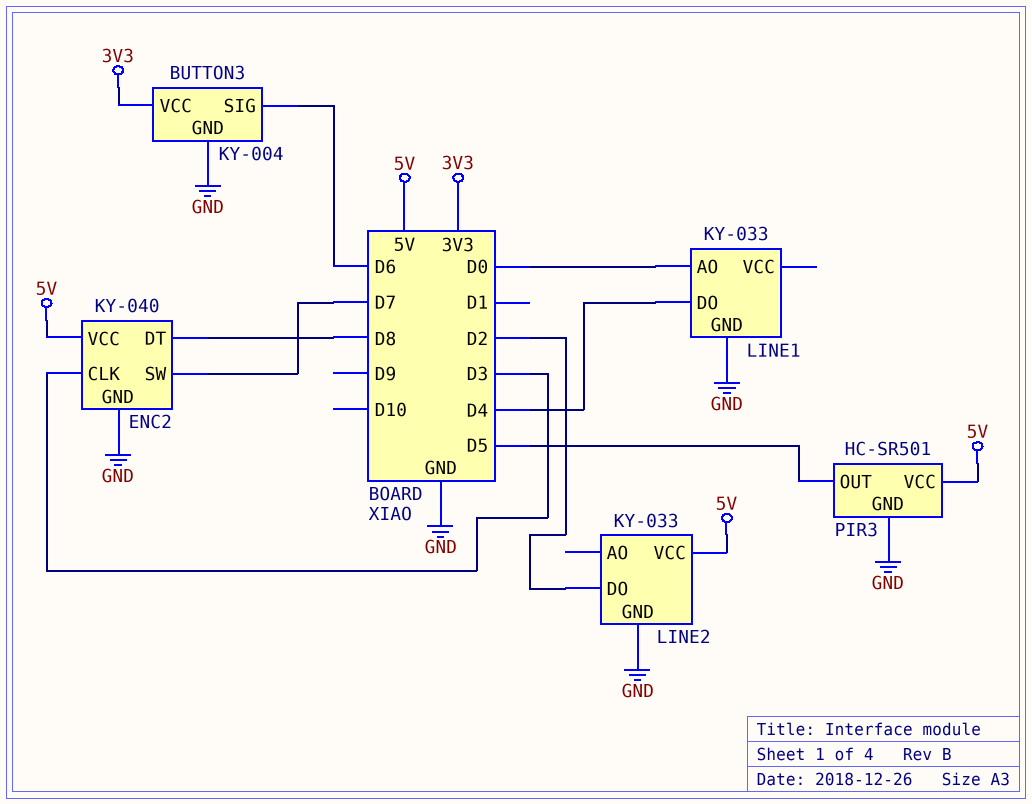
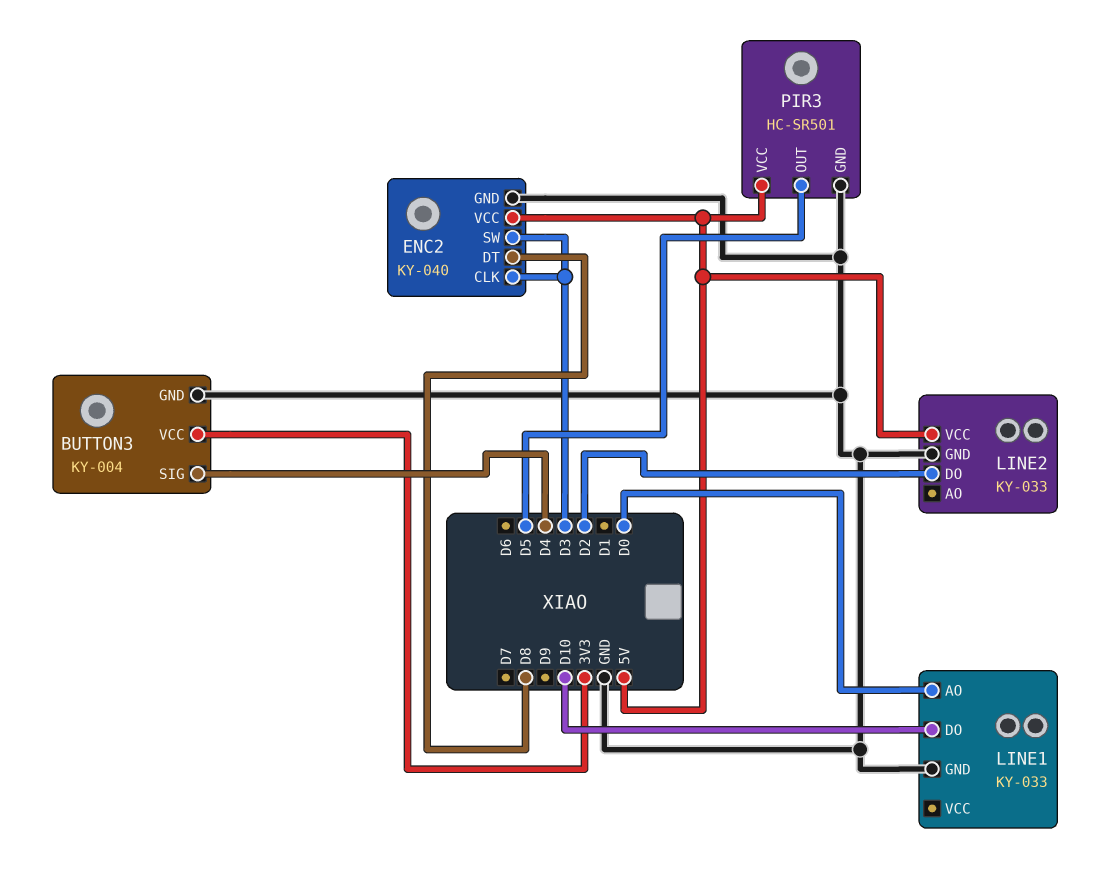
BUTTON3 pin SIG: D6 -> D4
ENC2 pin SW: D7 -> D3
LINE1 pin DO: D4 -> D10

